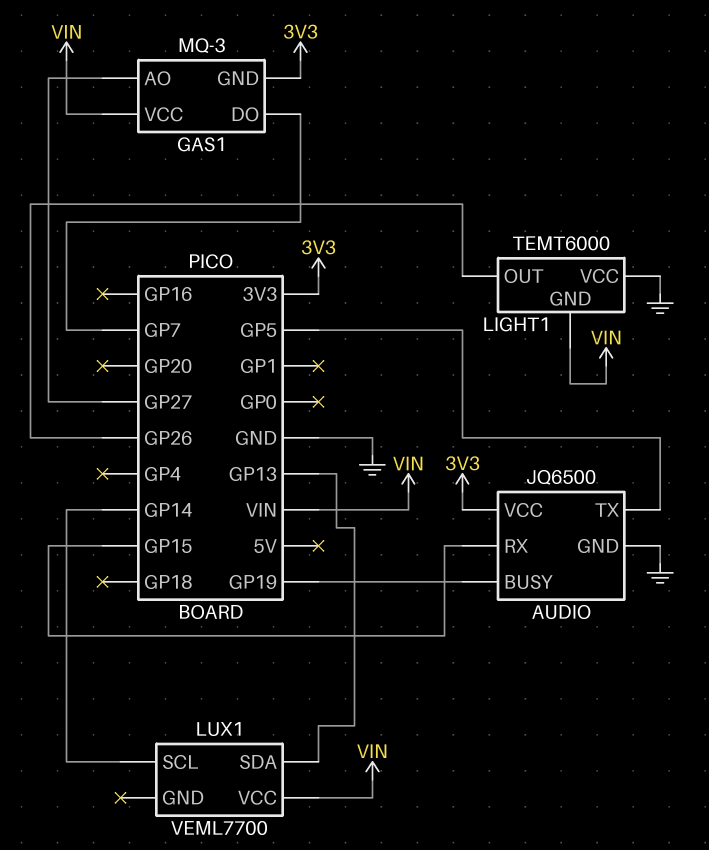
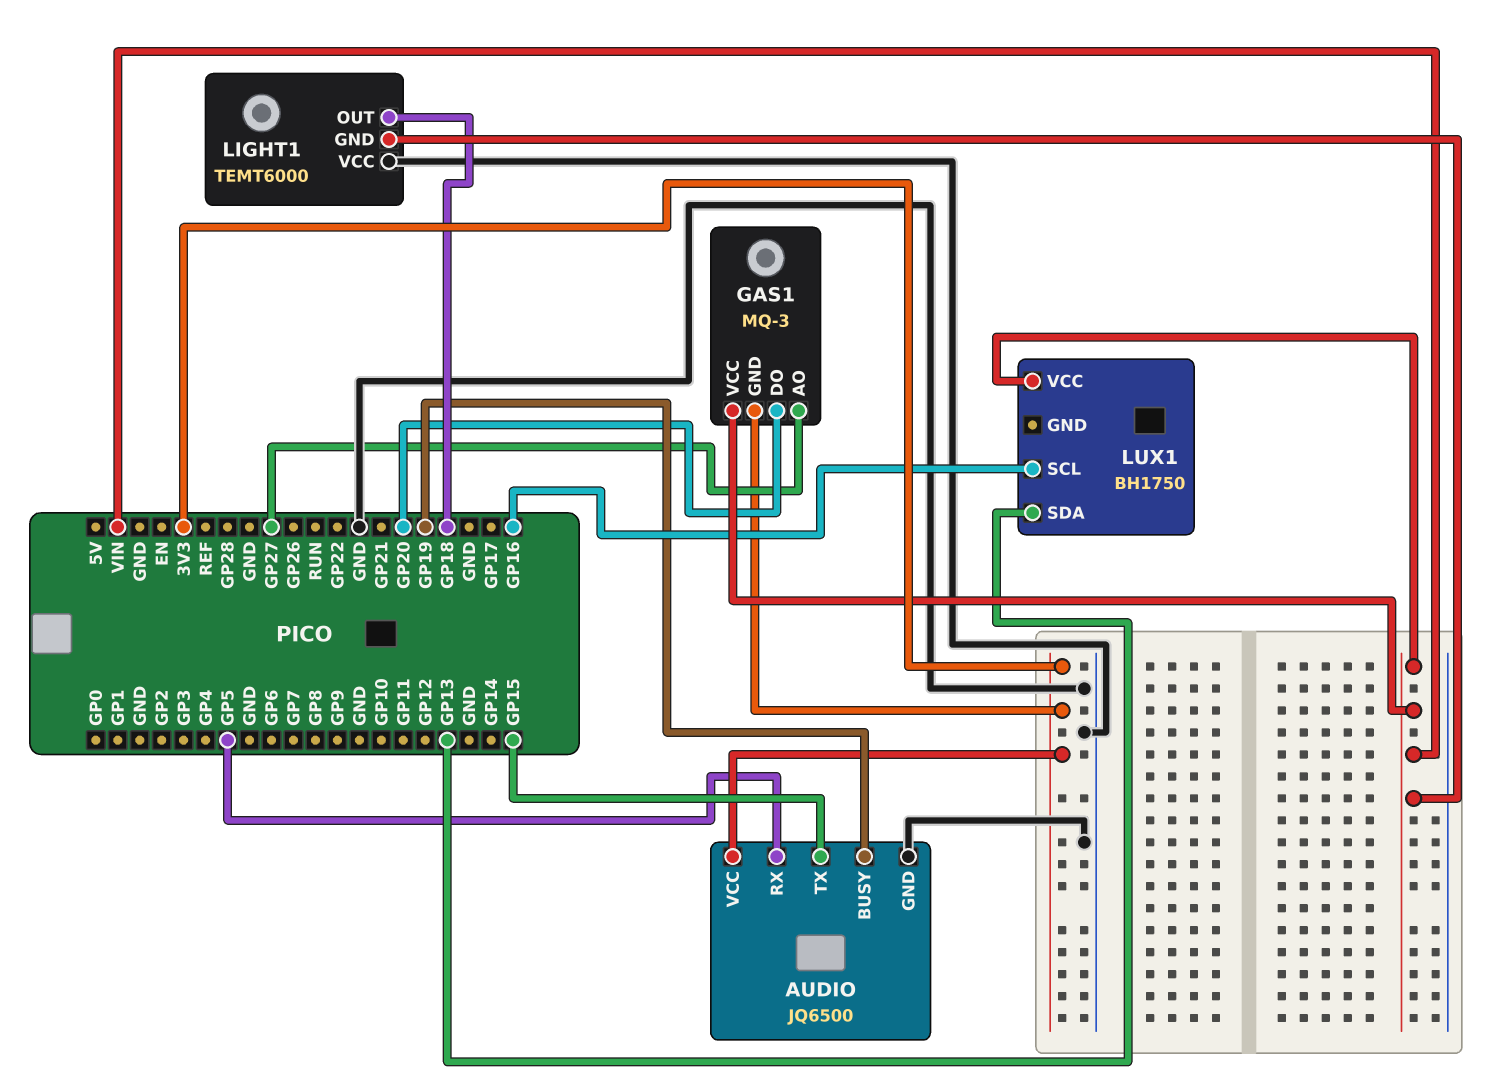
AUDIO pin RX: GP15 -> GP5
AUDIO pin TX: GP5 -> GP15
GAS1 pin DO: GP7 -> GP20
LIGHT1 pin OUT: GP26 -> GP18
LUX1: VEML7700 -> BH1750
LUX1 pin SCL: GP14 -> GP16

